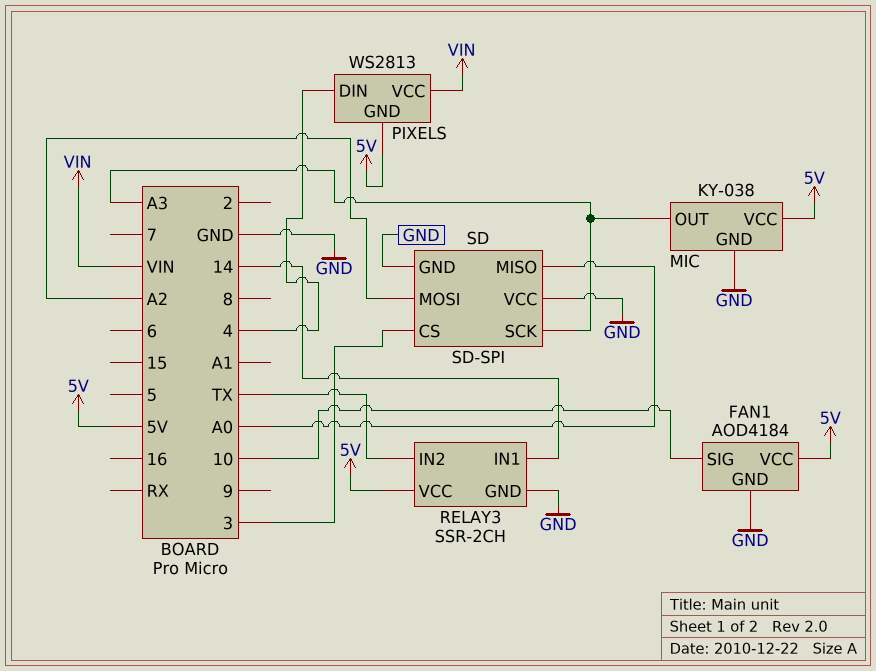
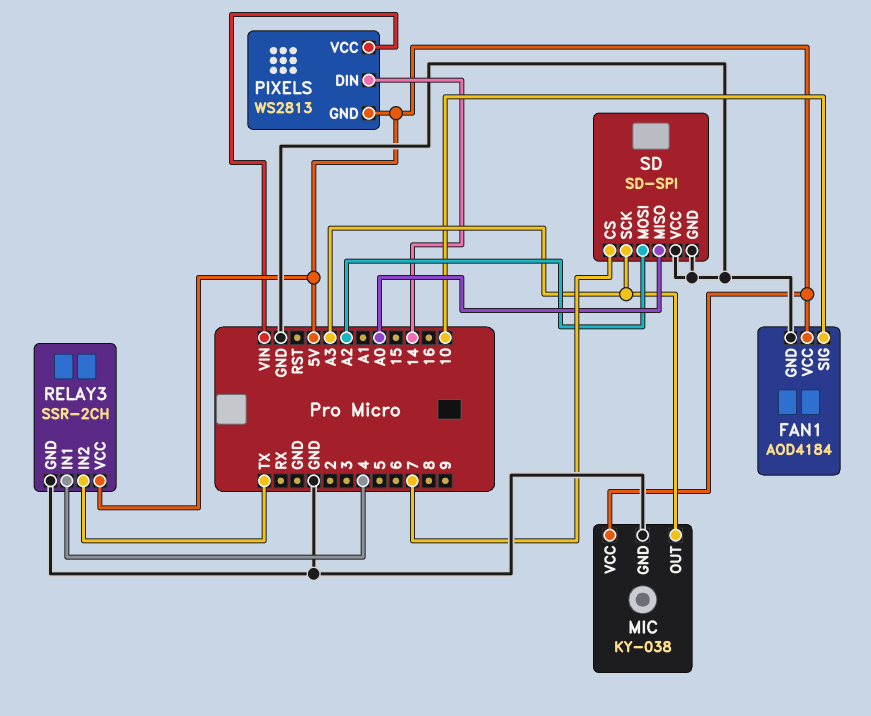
PIXELS pin DIN: 4 -> 14
RELAY3 pin IN1: 14 -> 4
SD pin CS: 3 -> 7

